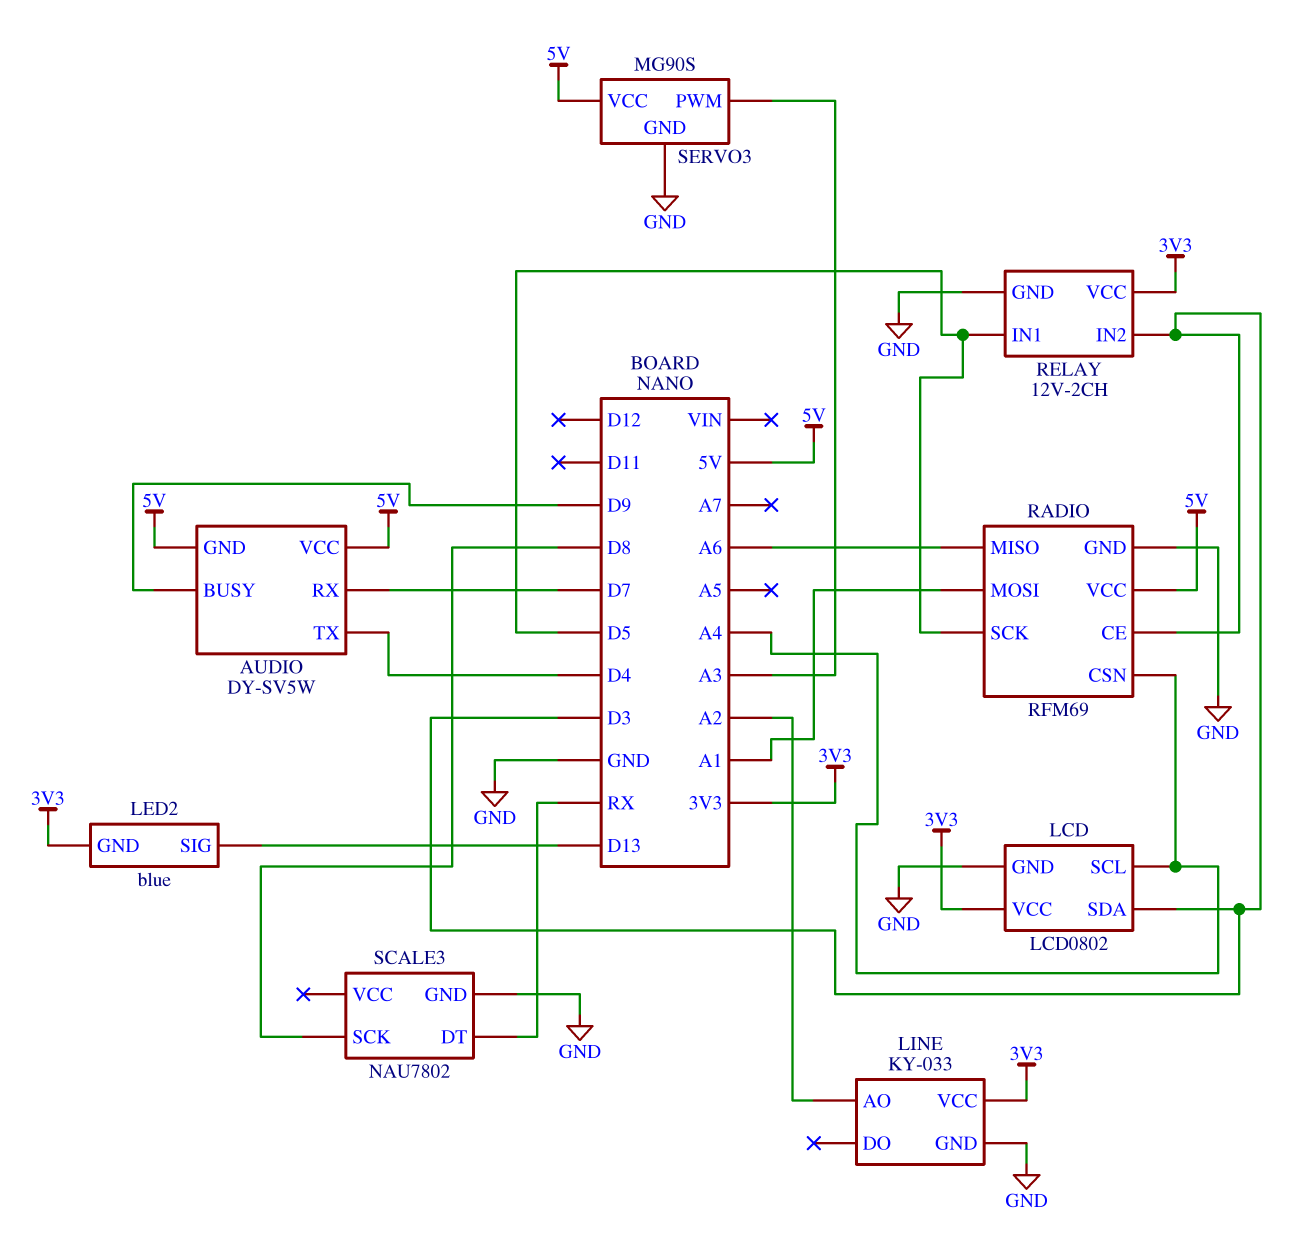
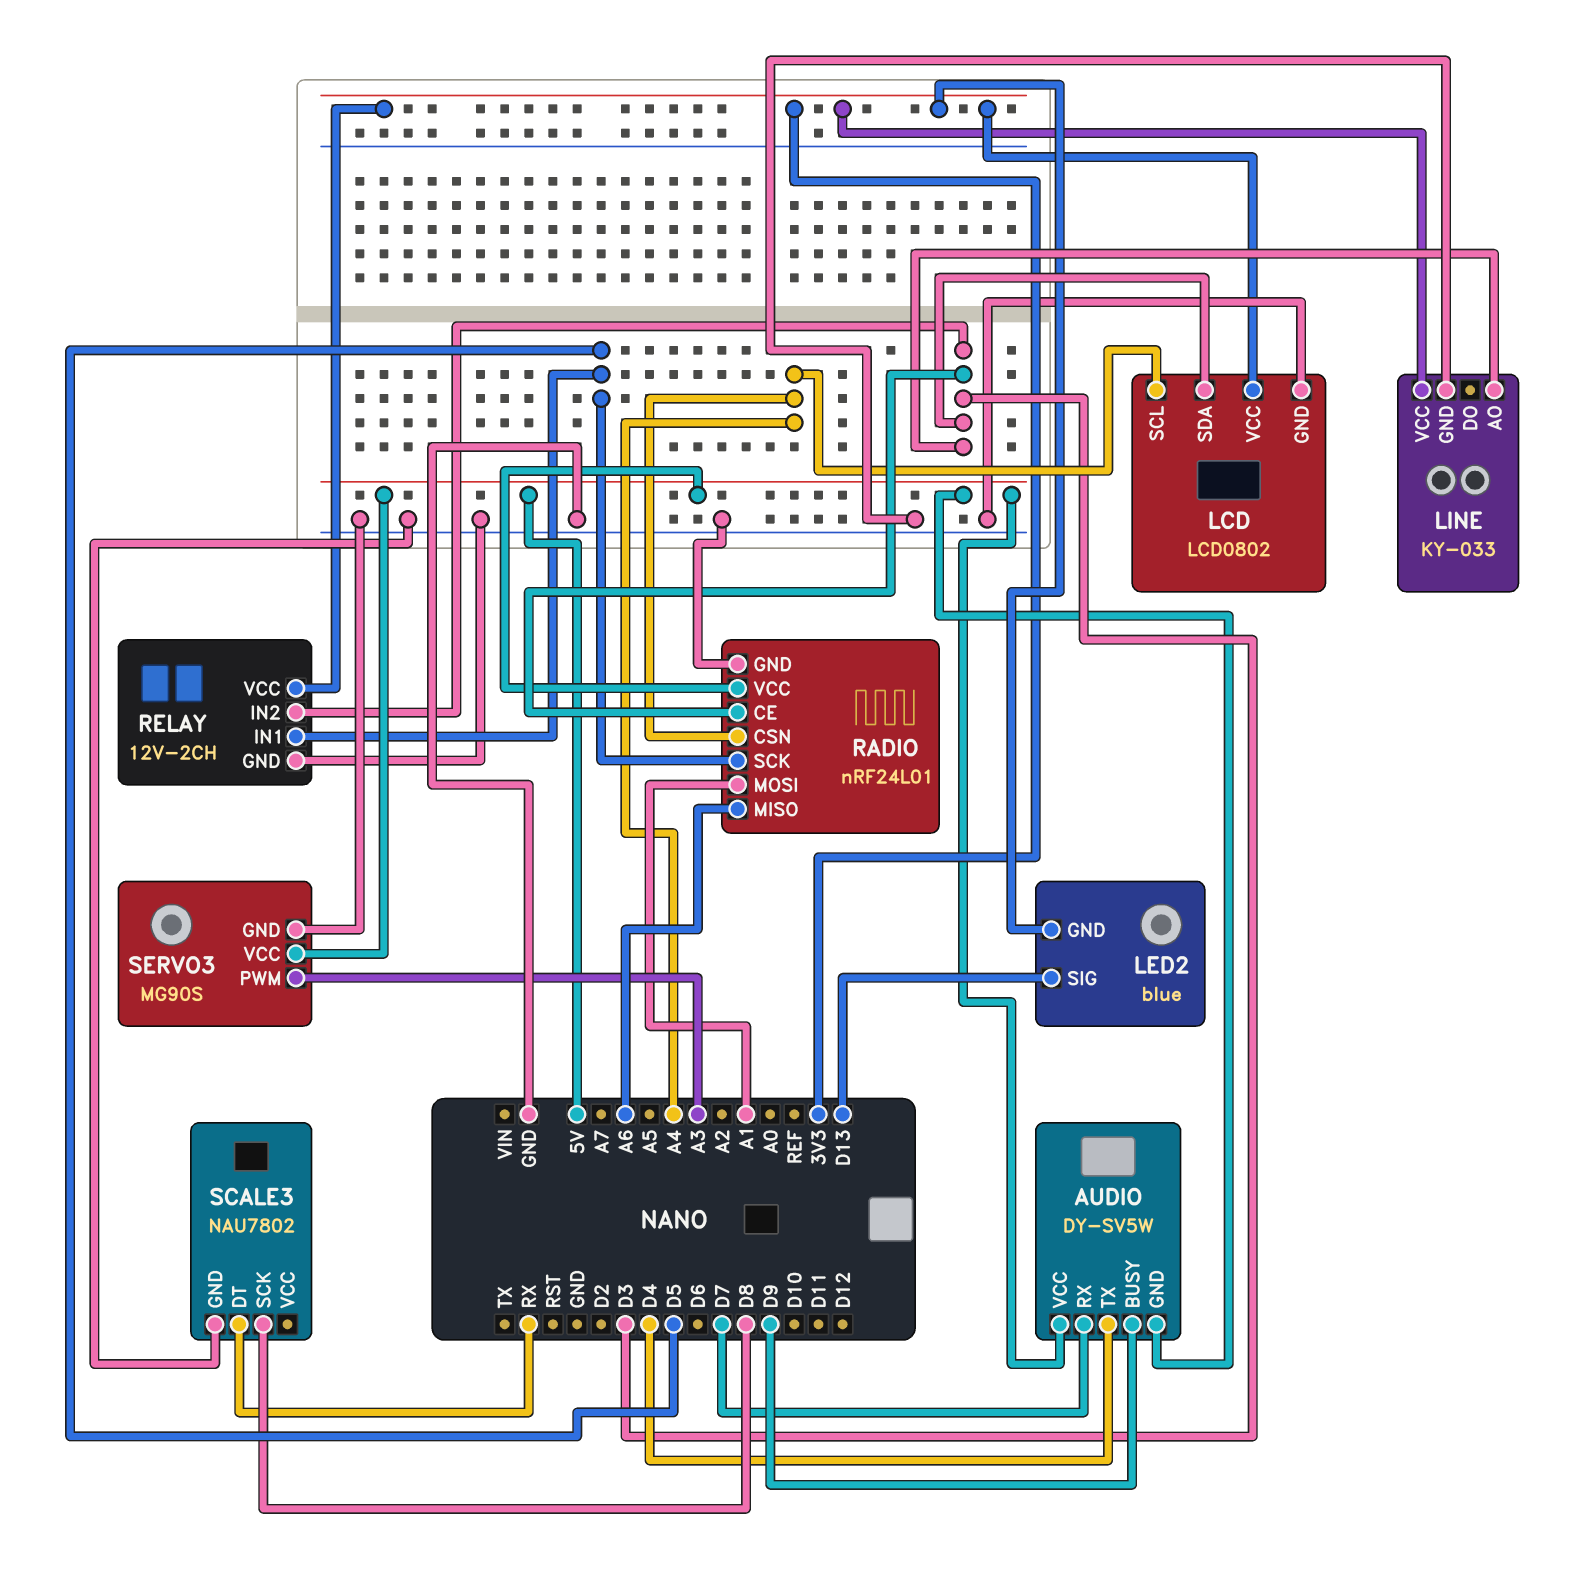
LINE pin AO: A2 -> D3
RADIO: RFM69 -> nRF24L01

